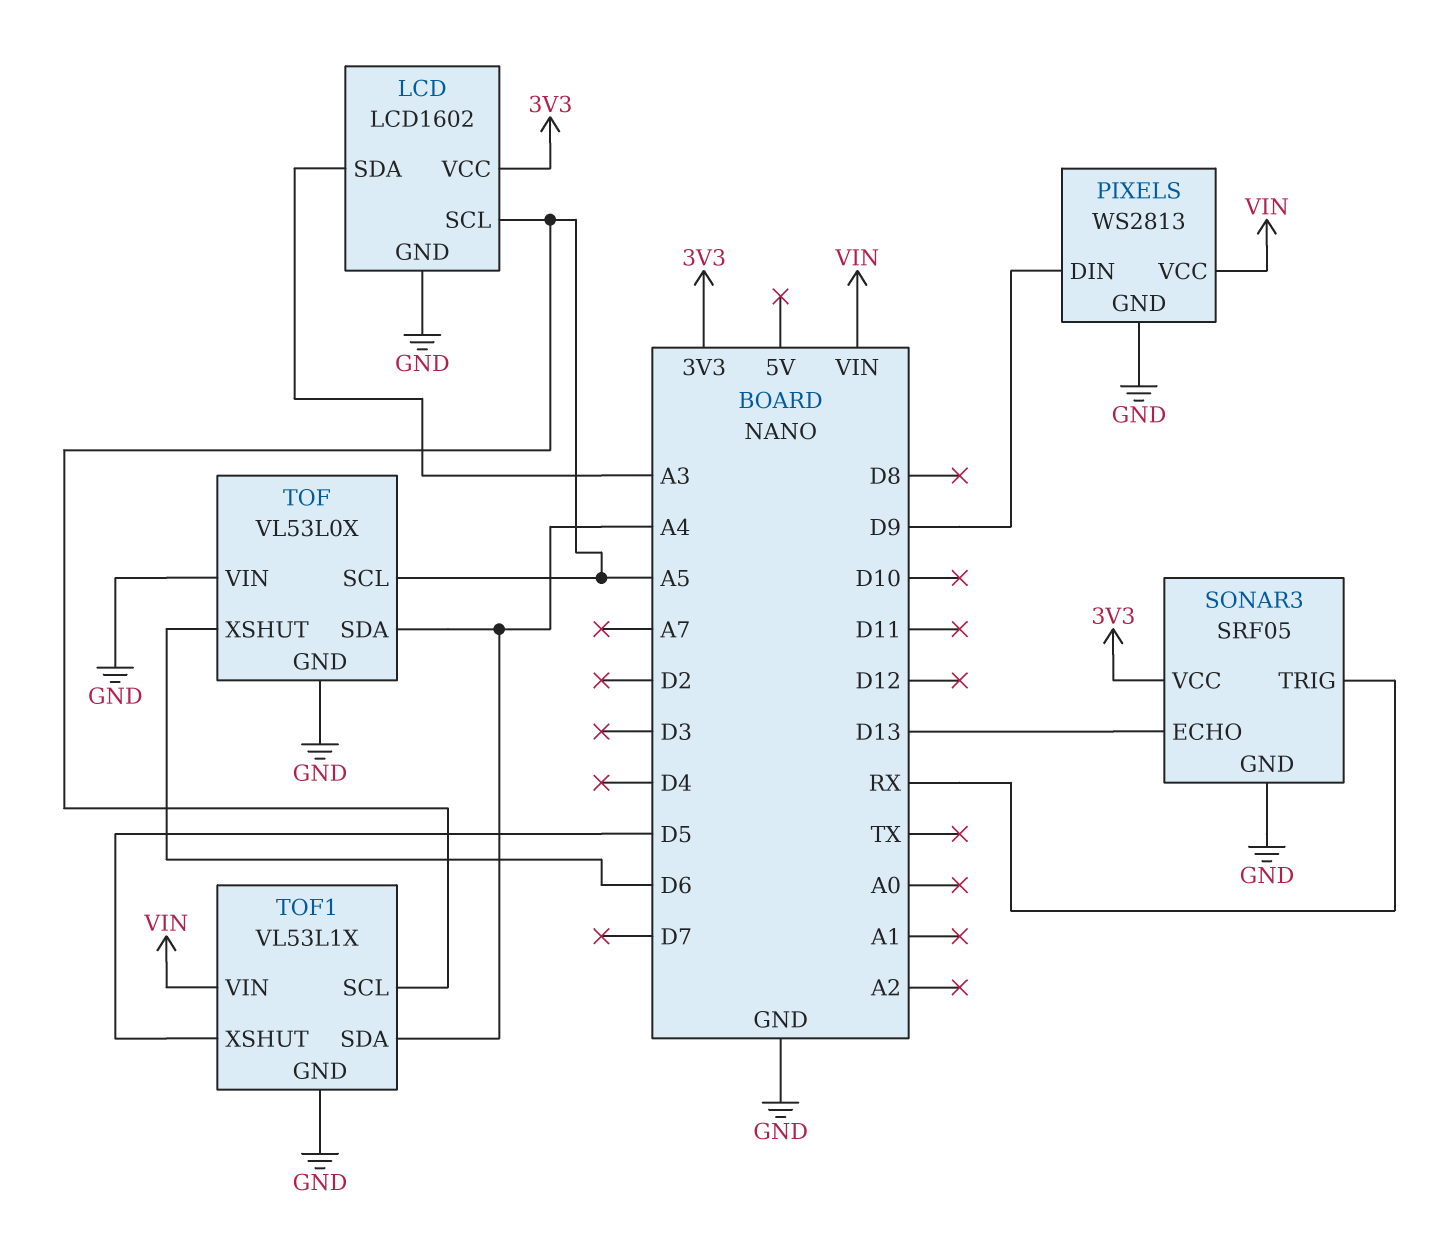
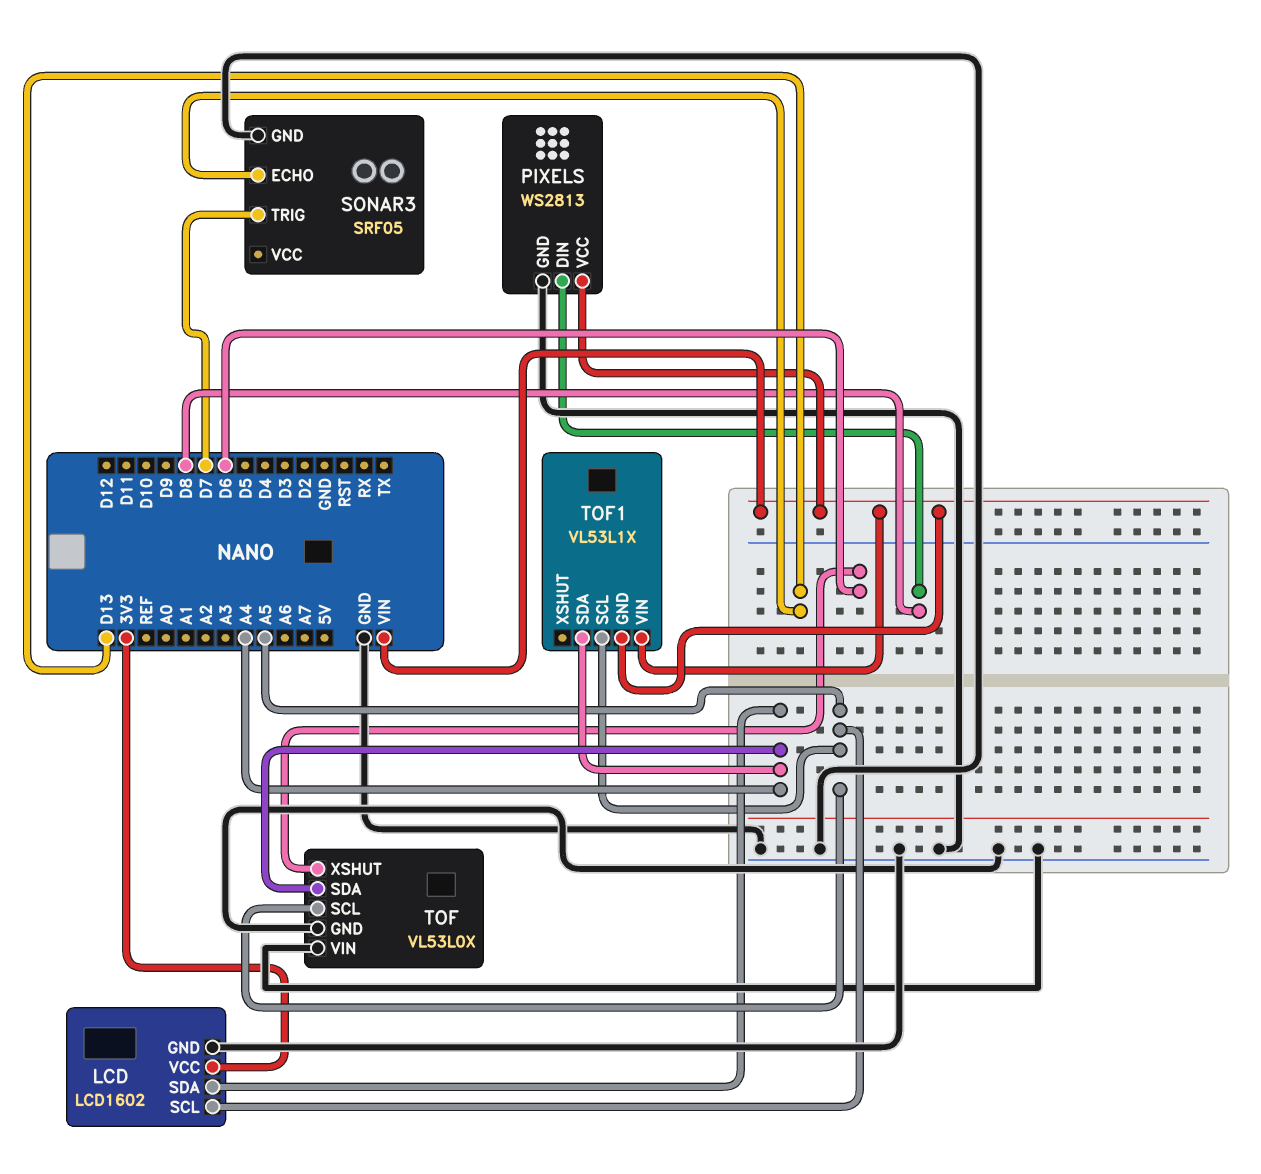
LCD pin SDA: A3 -> A4
PIXELS pin DIN: D9 -> D8
SONAR3 pin TRIG: RX -> D7
SONAR3 pin VCC: 3V3 -> none
TOF1 pin GND: GND -> VIN
TOF1 pin XSHUT: D5 -> none

